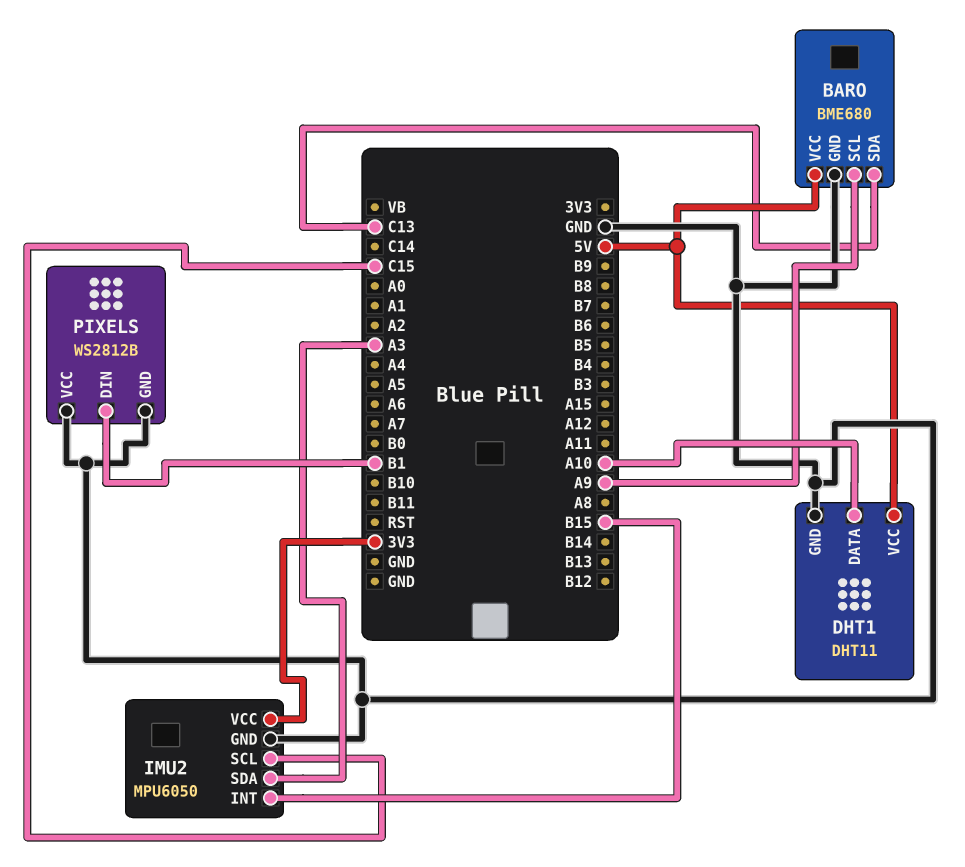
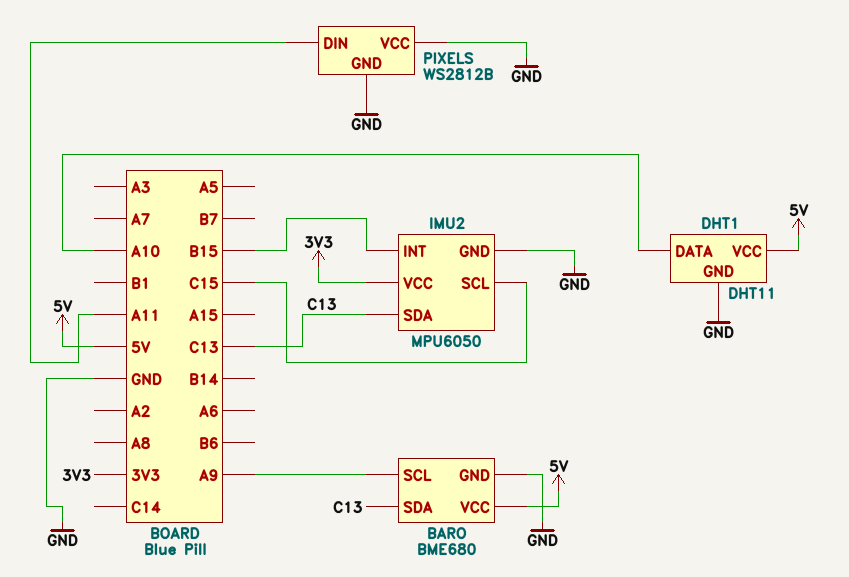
IMU2 pin SDA: A3 -> C13
PIXELS pin DIN: B1 -> A11

